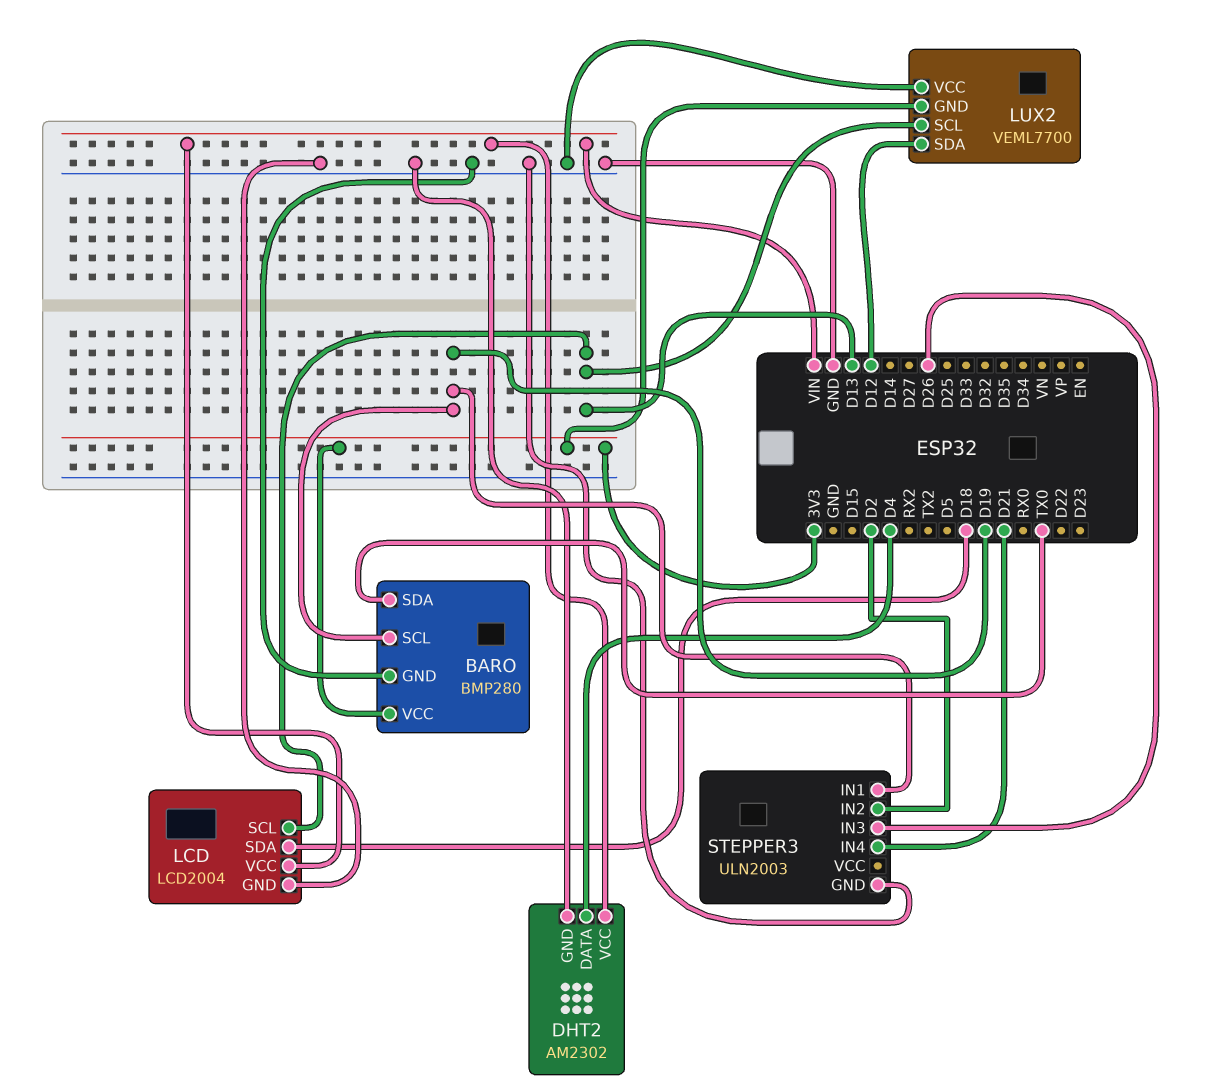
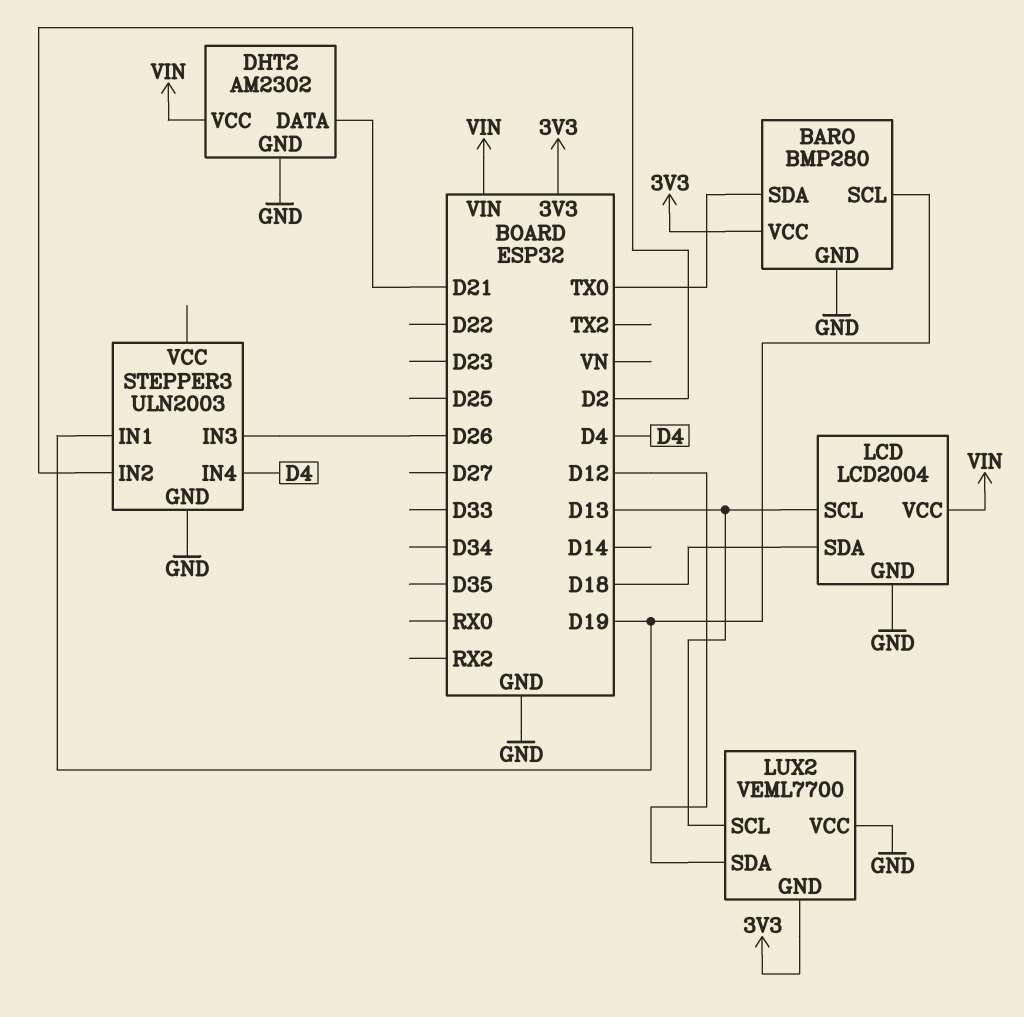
DHT2 pin DATA: D4 -> D21
STEPPER3 pin IN4: D21 -> D4

